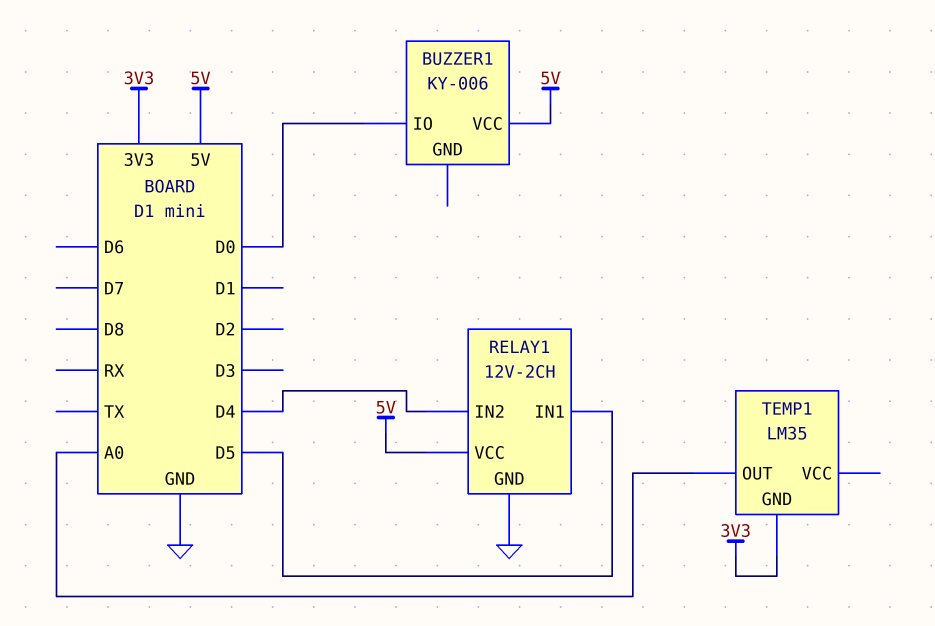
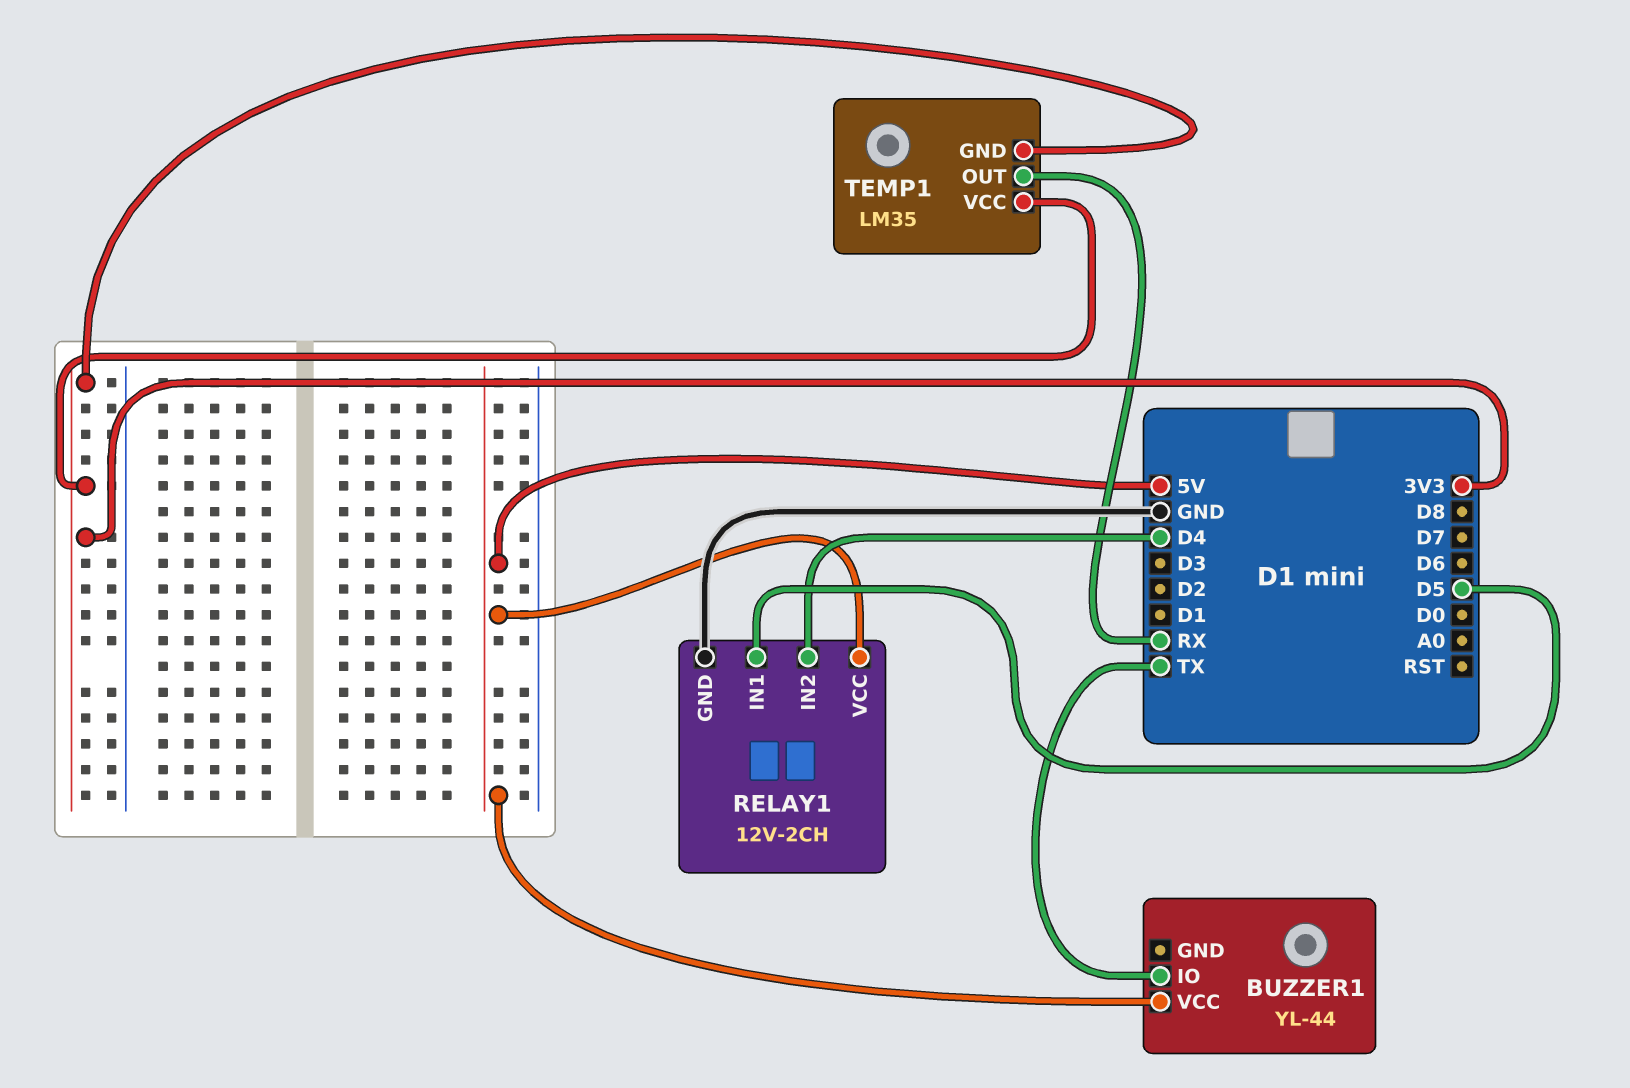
BUZZER1: KY-006 -> YL-44
BUZZER1 pin IO: D0 -> TX
TEMP1 pin OUT: A0 -> RX
TEMP1 pin VCC: none -> 3V3

